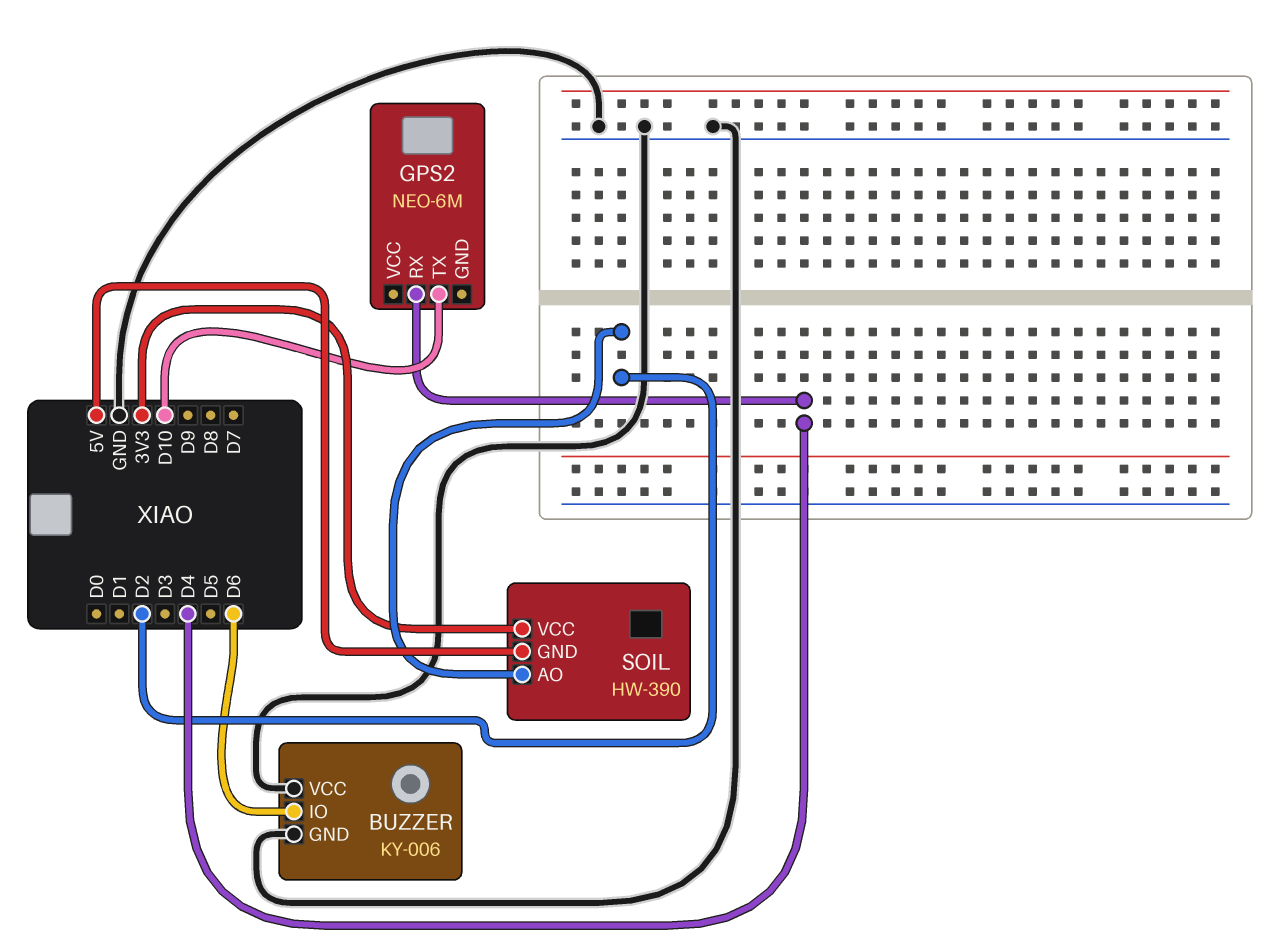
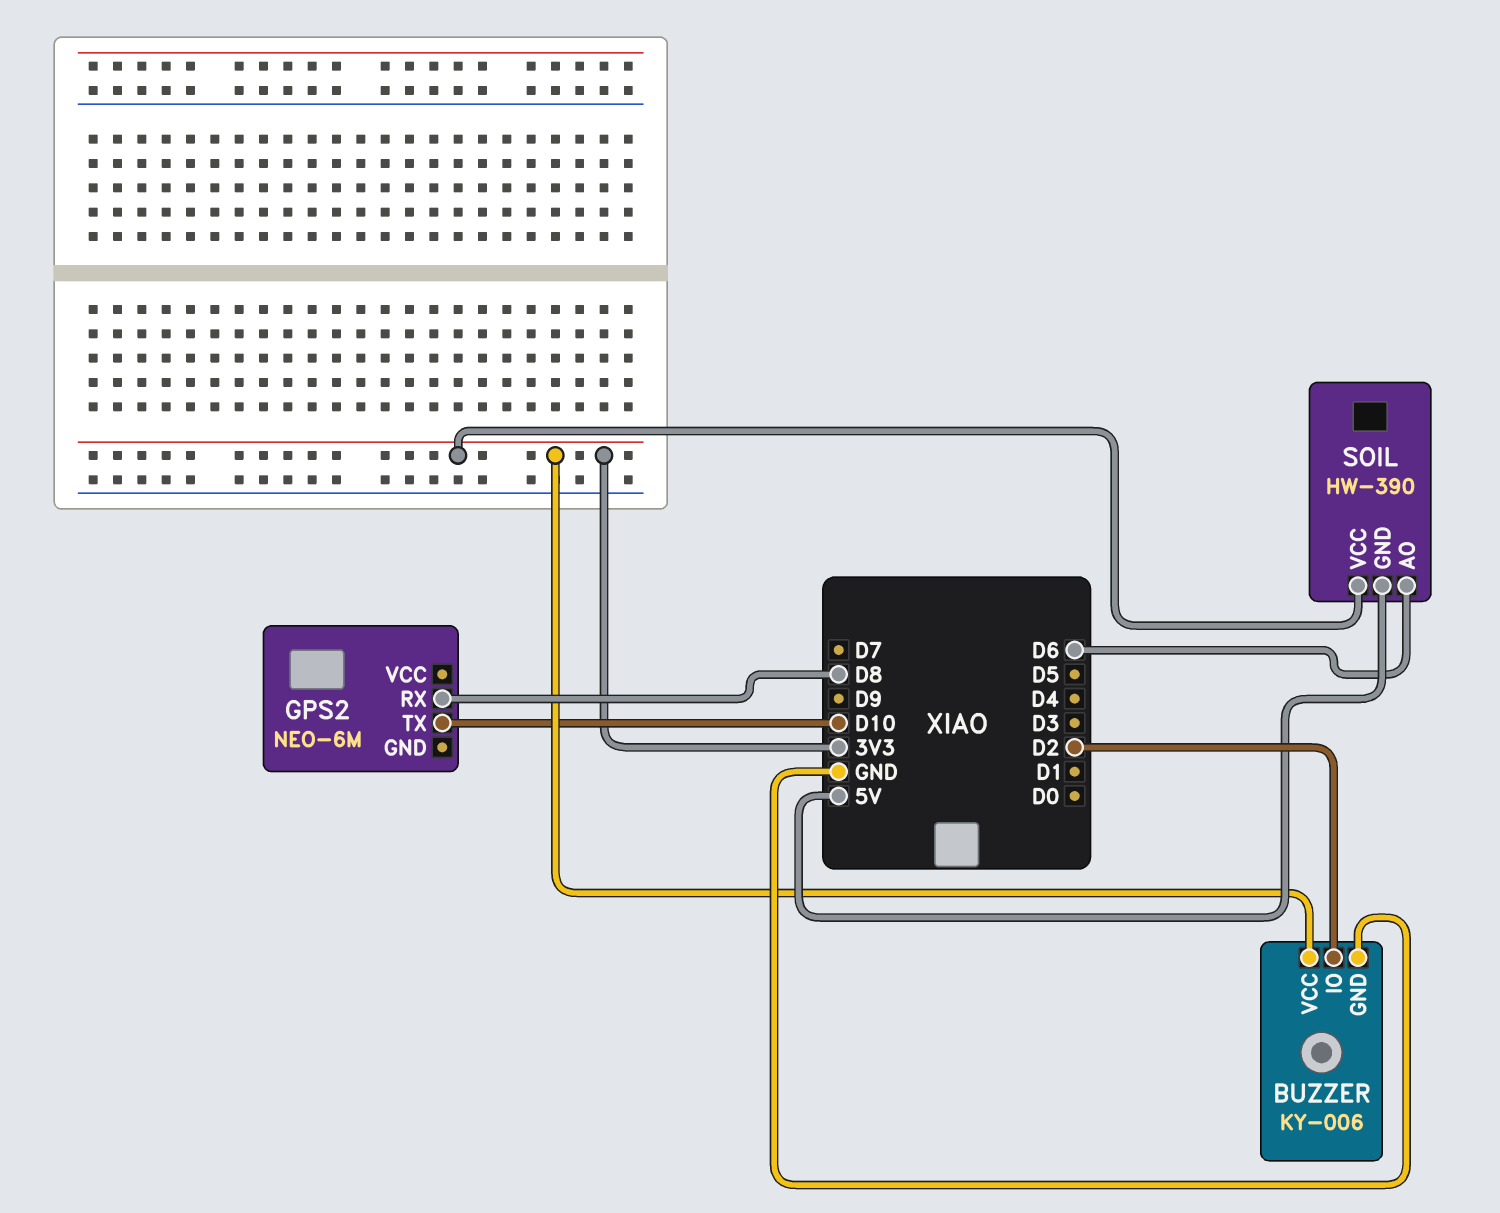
BUZZER pin IO: D6 -> D2
BUZZER pin VCC: GND -> 3V3
GPS2 pin RX: D4 -> D8
SOIL pin AO: D2 -> D6

